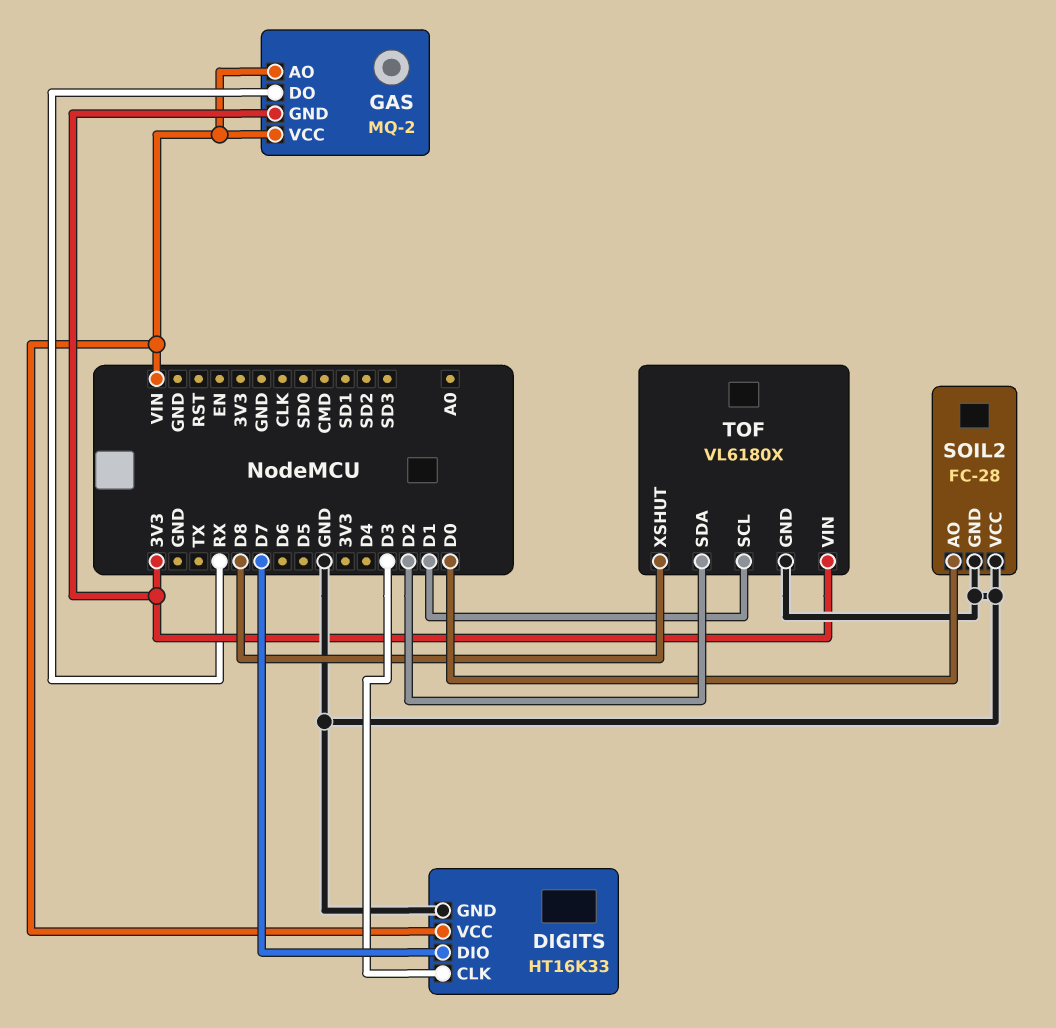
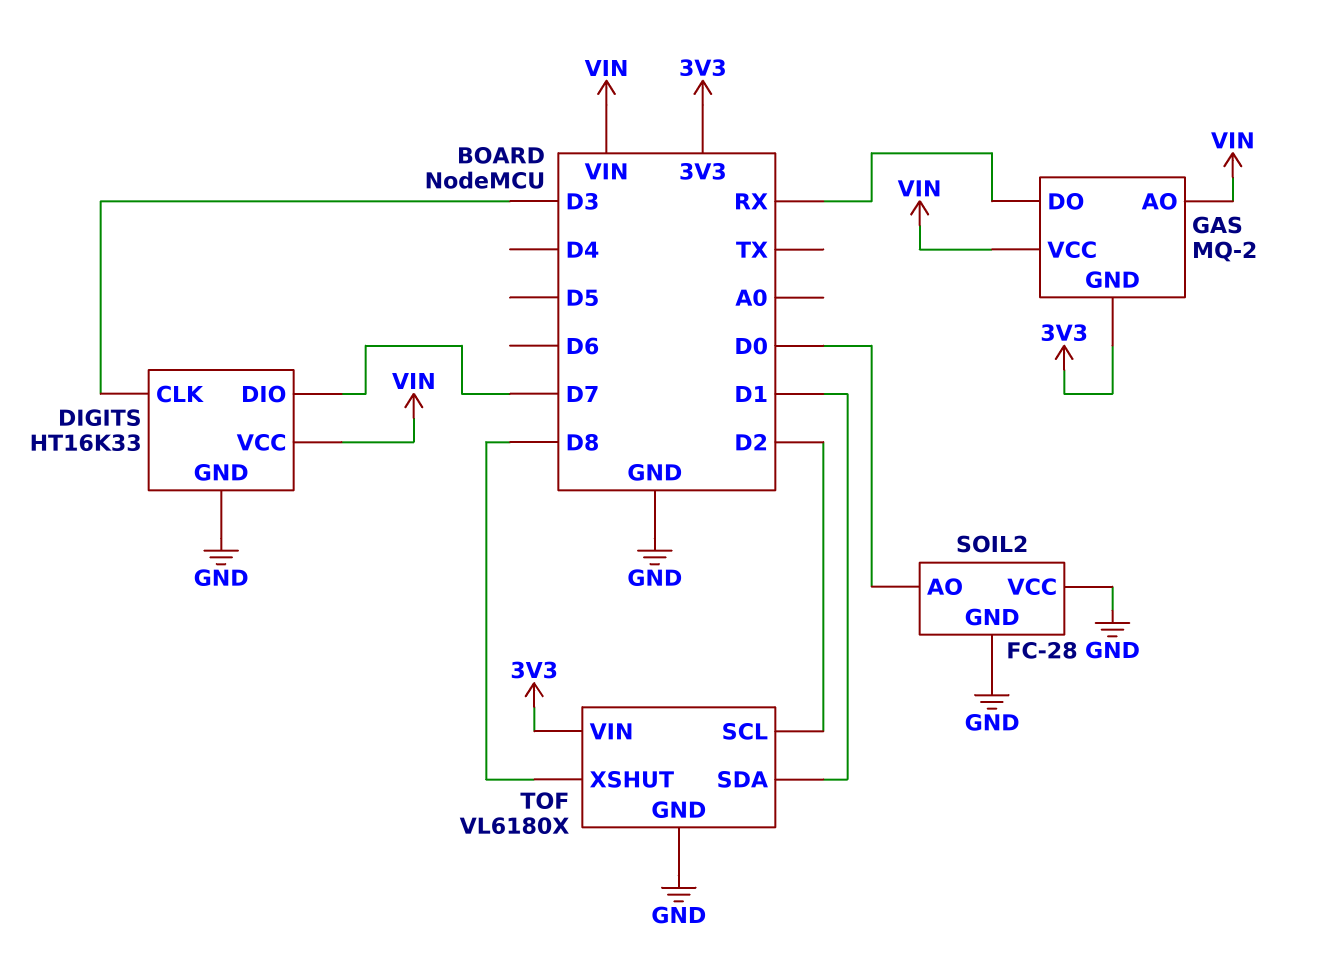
TOF pin SCL: D1 -> D2
TOF pin SDA: D2 -> D1

